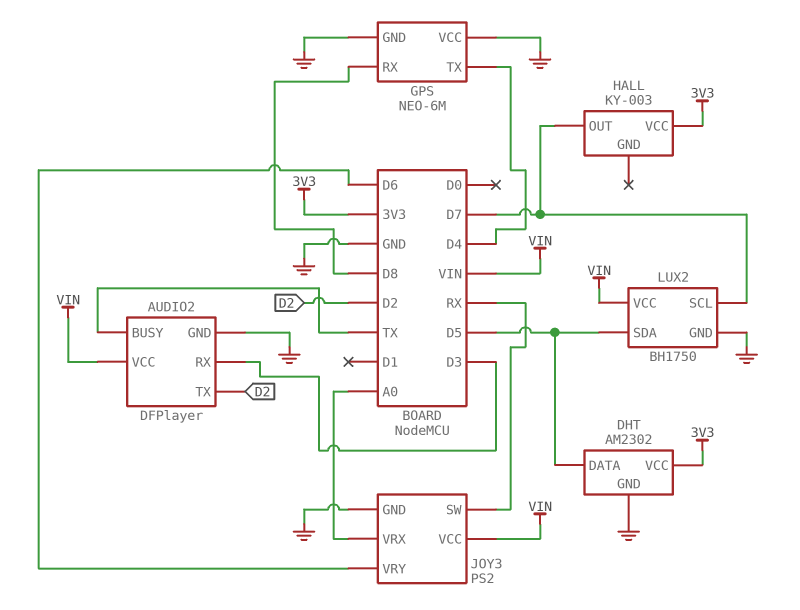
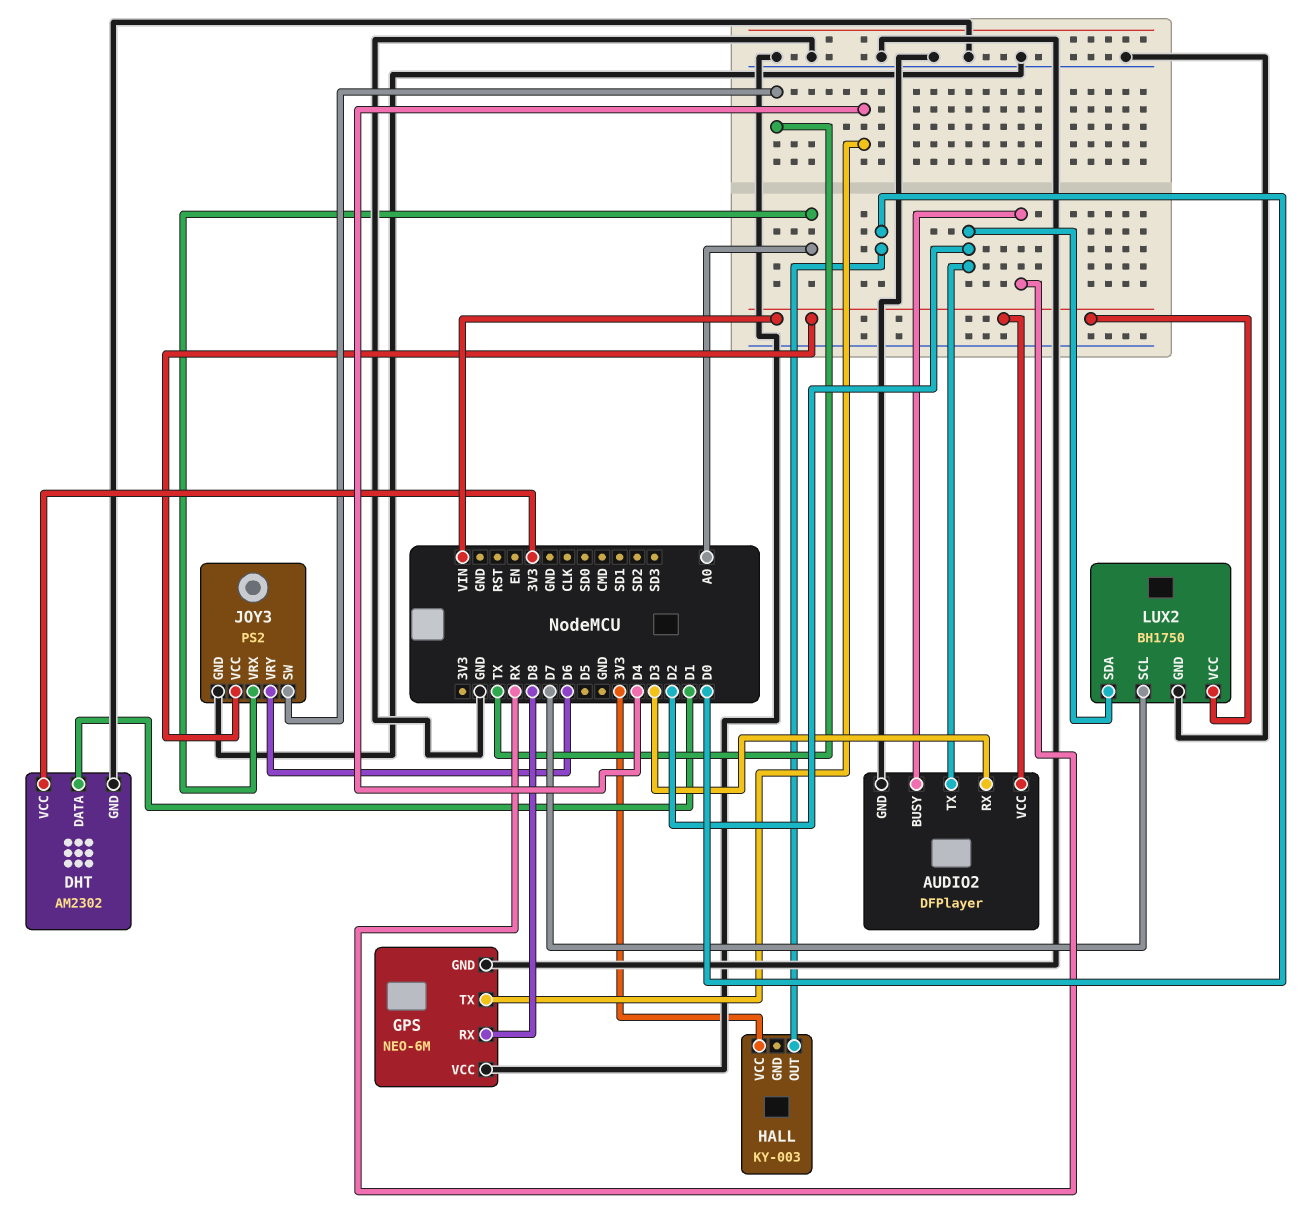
AUDIO2 pin BUSY: TX -> RX
DHT pin DATA: D5 -> D1
HALL pin OUT: D7 -> D0
JOY3 pin SW: RX -> TX
LUX2 pin SDA: D5 -> D2

